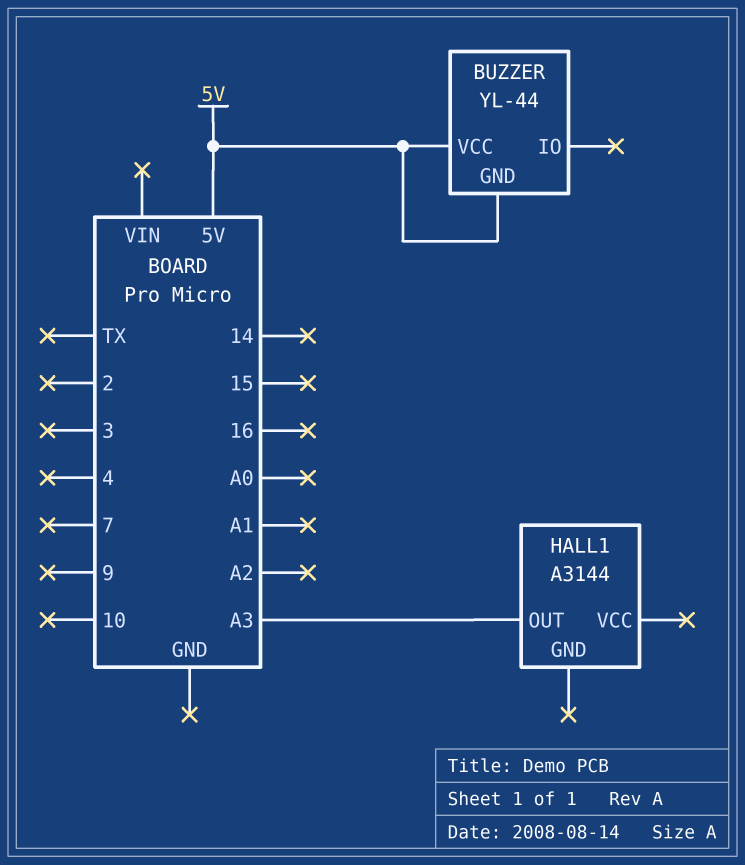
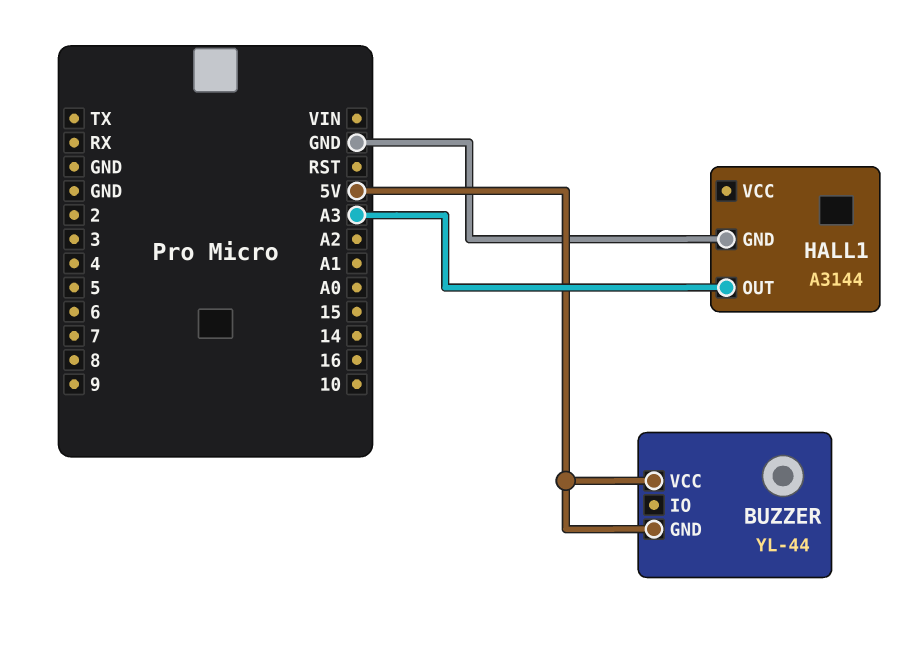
HALL1 pin GND: none -> GND

